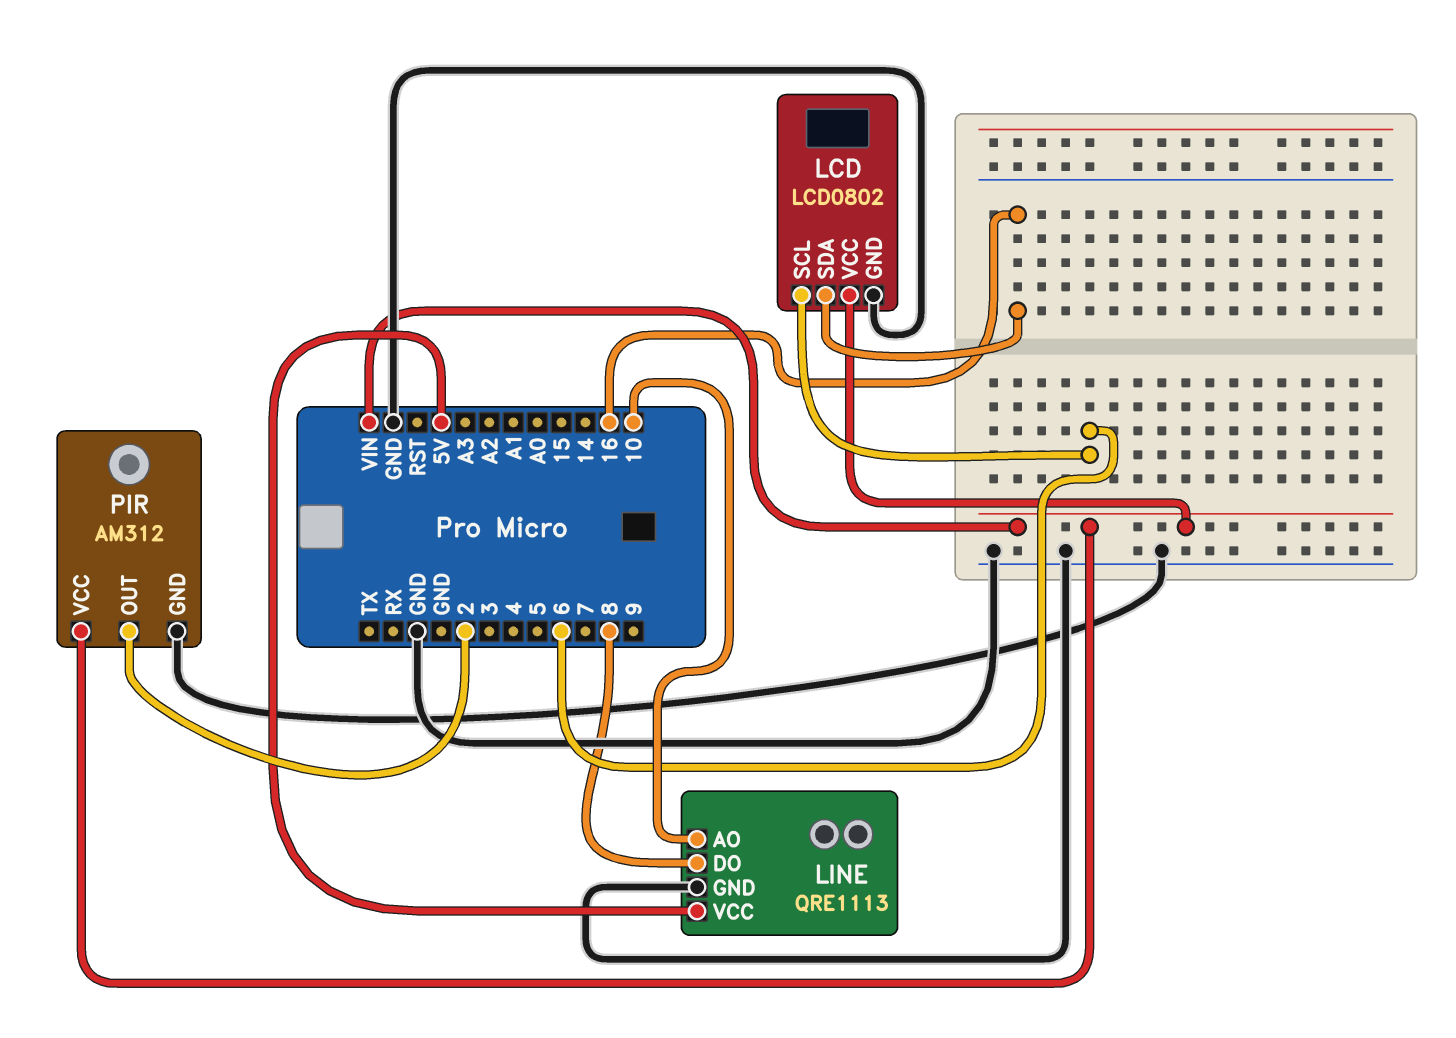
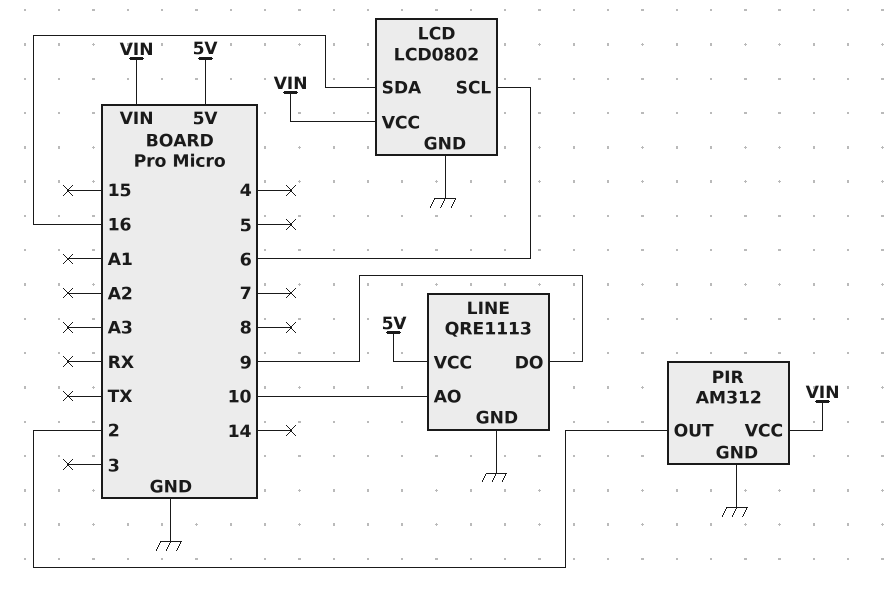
LINE pin DO: 8 -> 9

